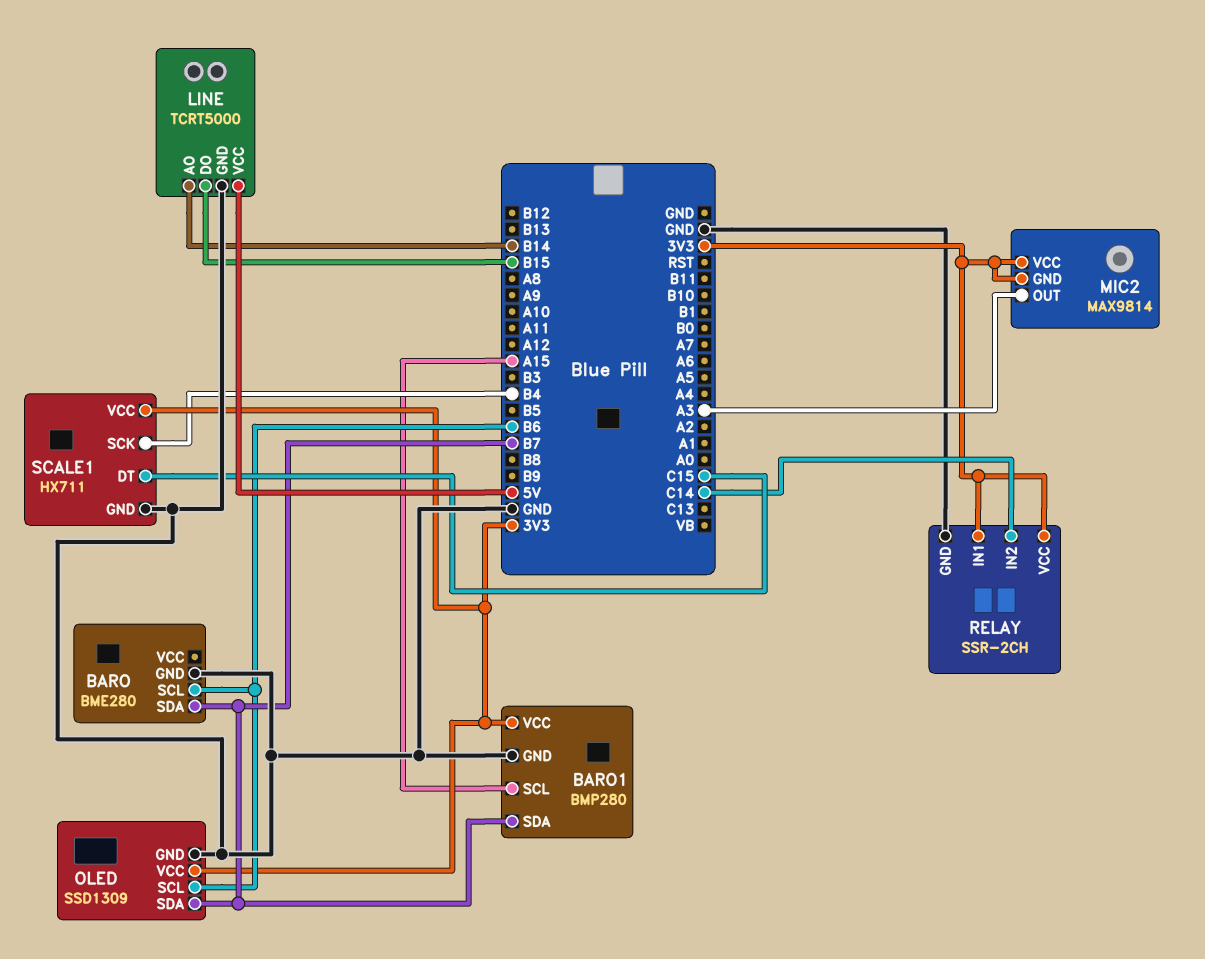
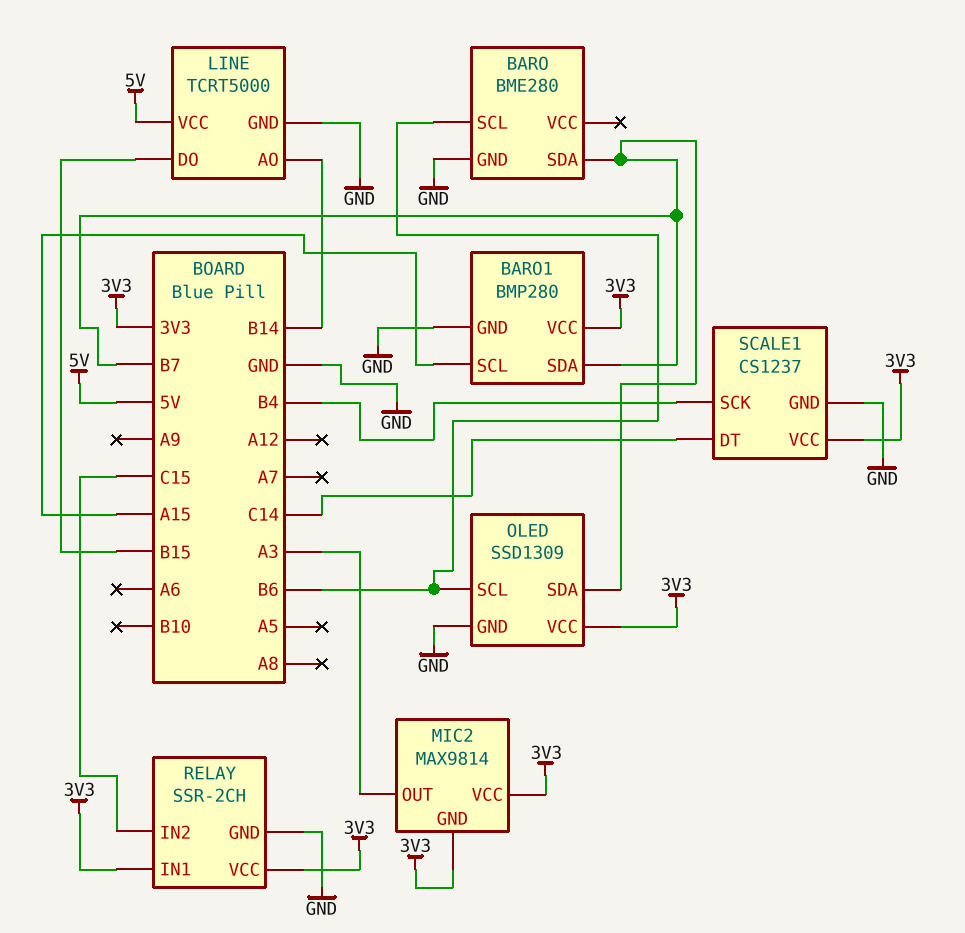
RELAY pin IN2: C14 -> C15
SCALE1: HX711 -> CS1237
SCALE1 pin DT: C15 -> C14

